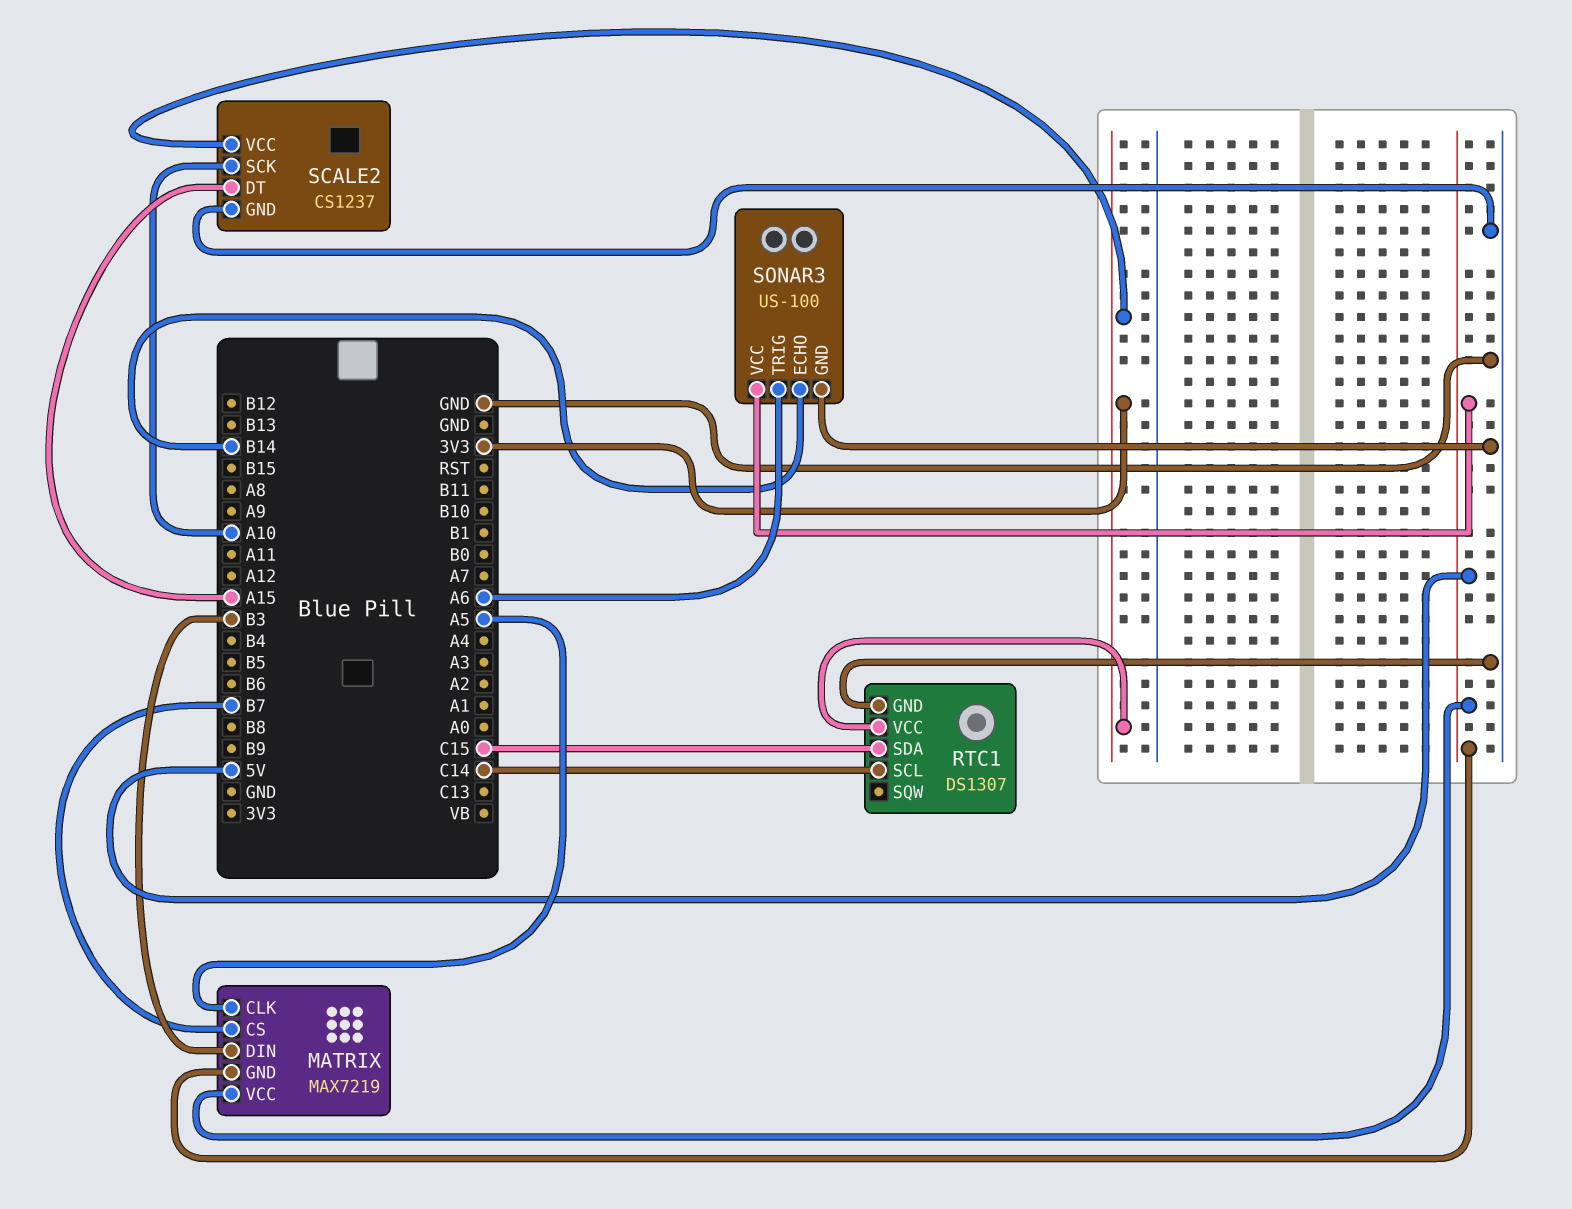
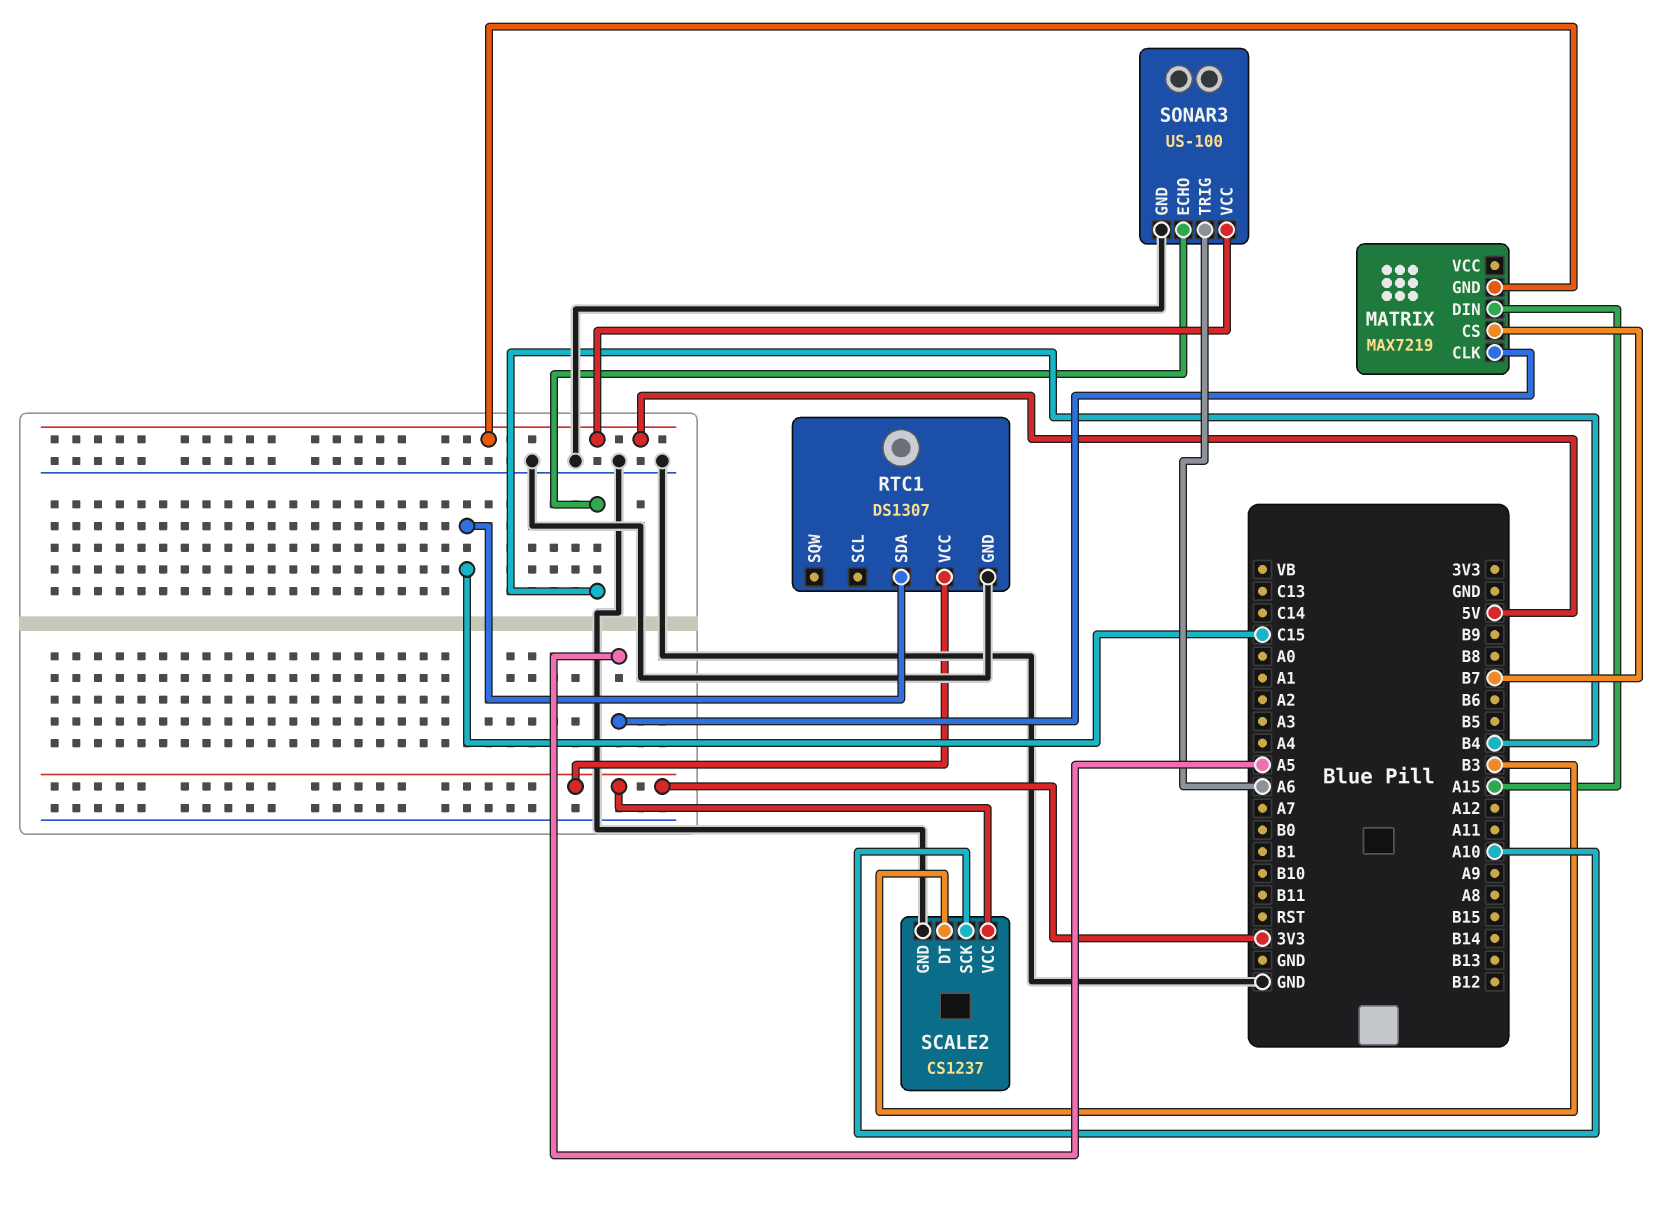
MATRIX pin DIN: B3 -> A15
MATRIX pin VCC: 5V -> none
RTC1 pin SCL: C14 -> none
SCALE2 pin DT: A15 -> B3
SONAR3 pin ECHO: B14 -> B4

